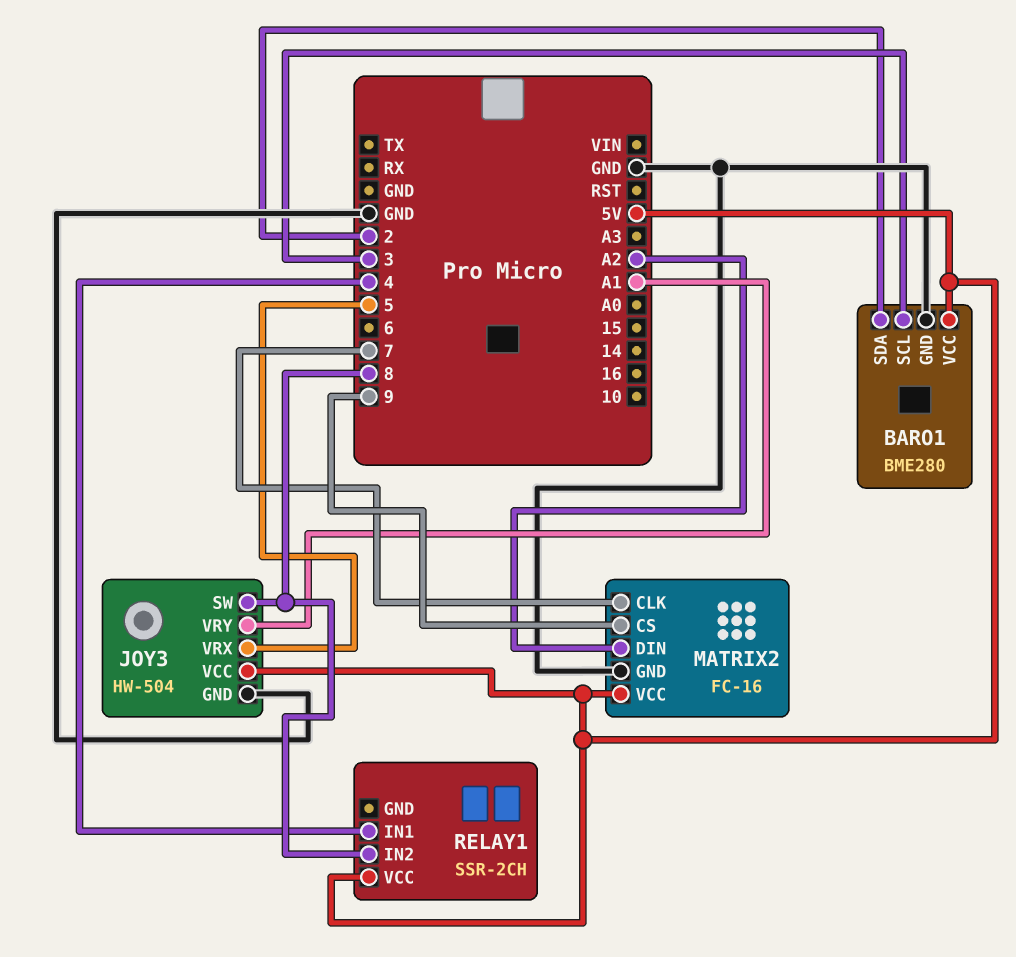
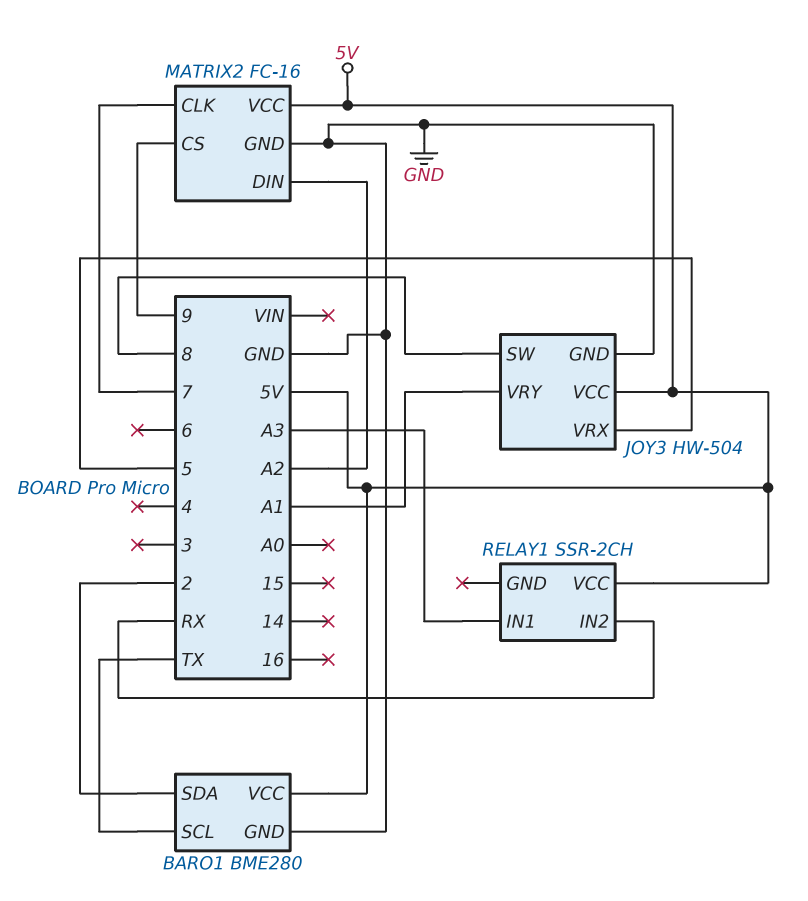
BARO1 pin SCL: 3 -> TX
RELAY1 pin IN1: 4 -> A3
RELAY1 pin IN2: 8 -> RX

